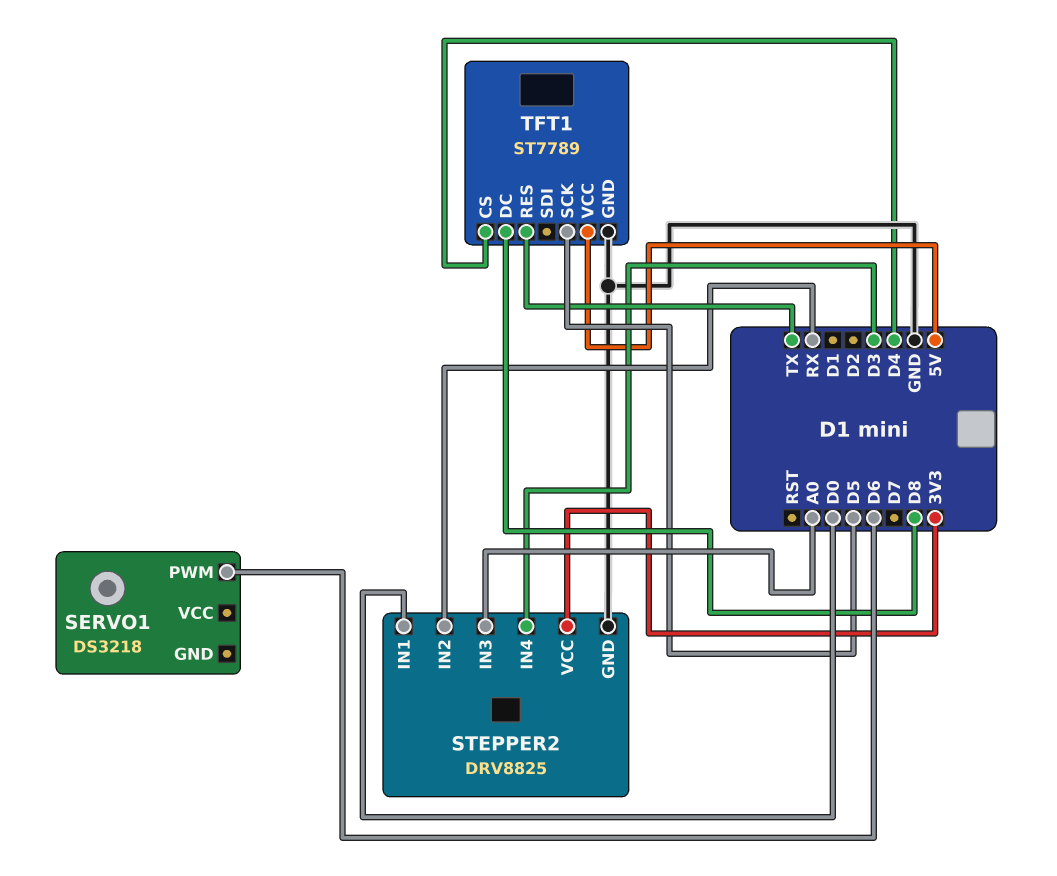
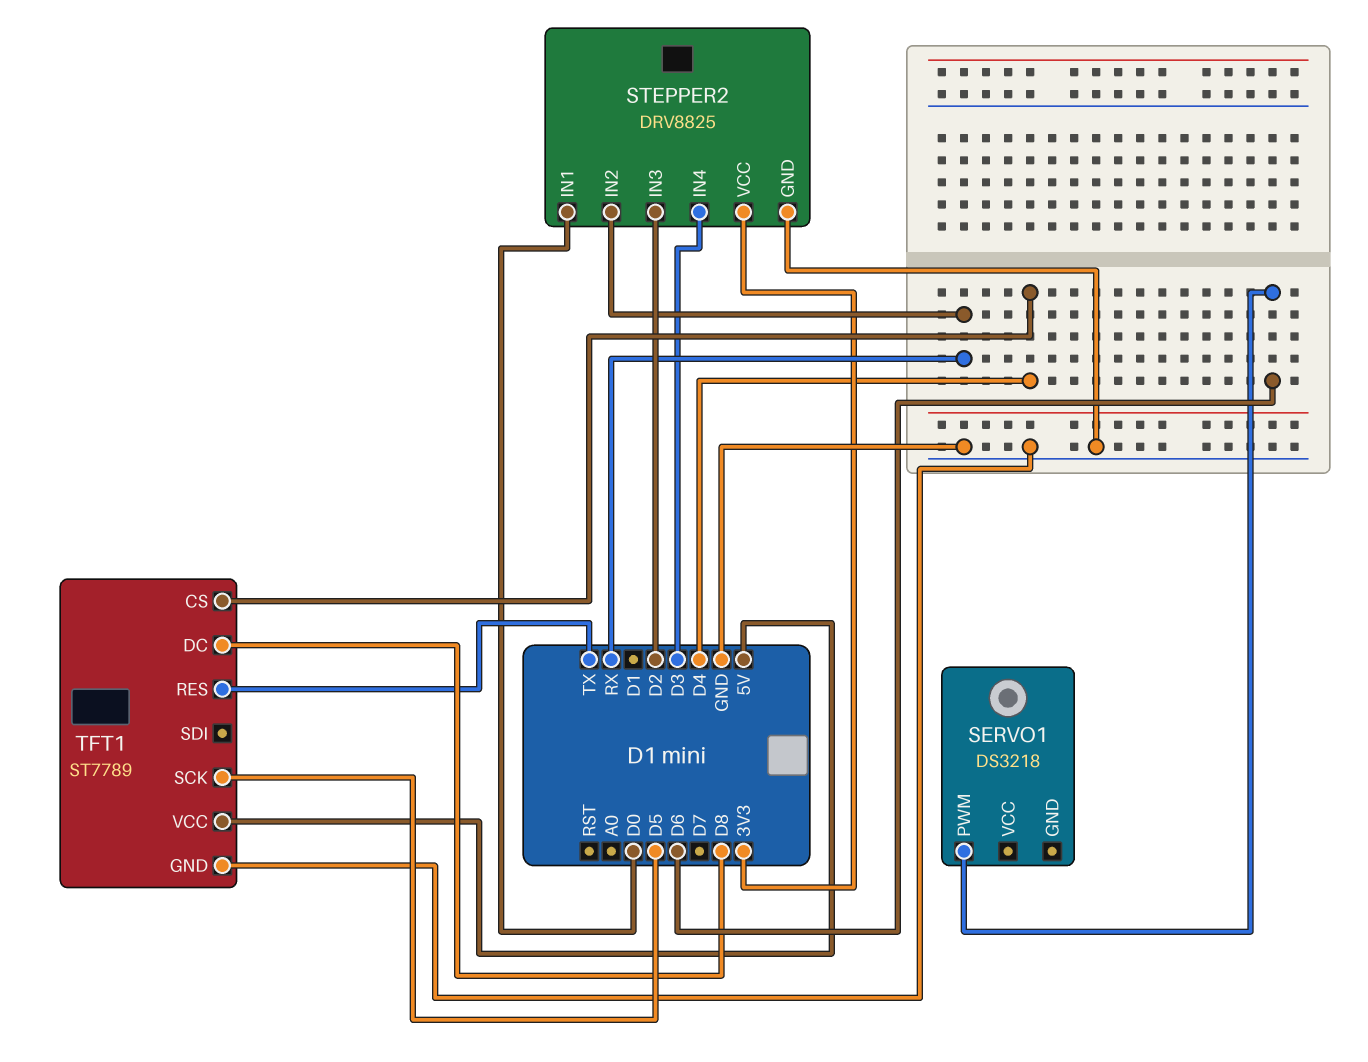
STEPPER2 pin IN3: A0 -> D2

